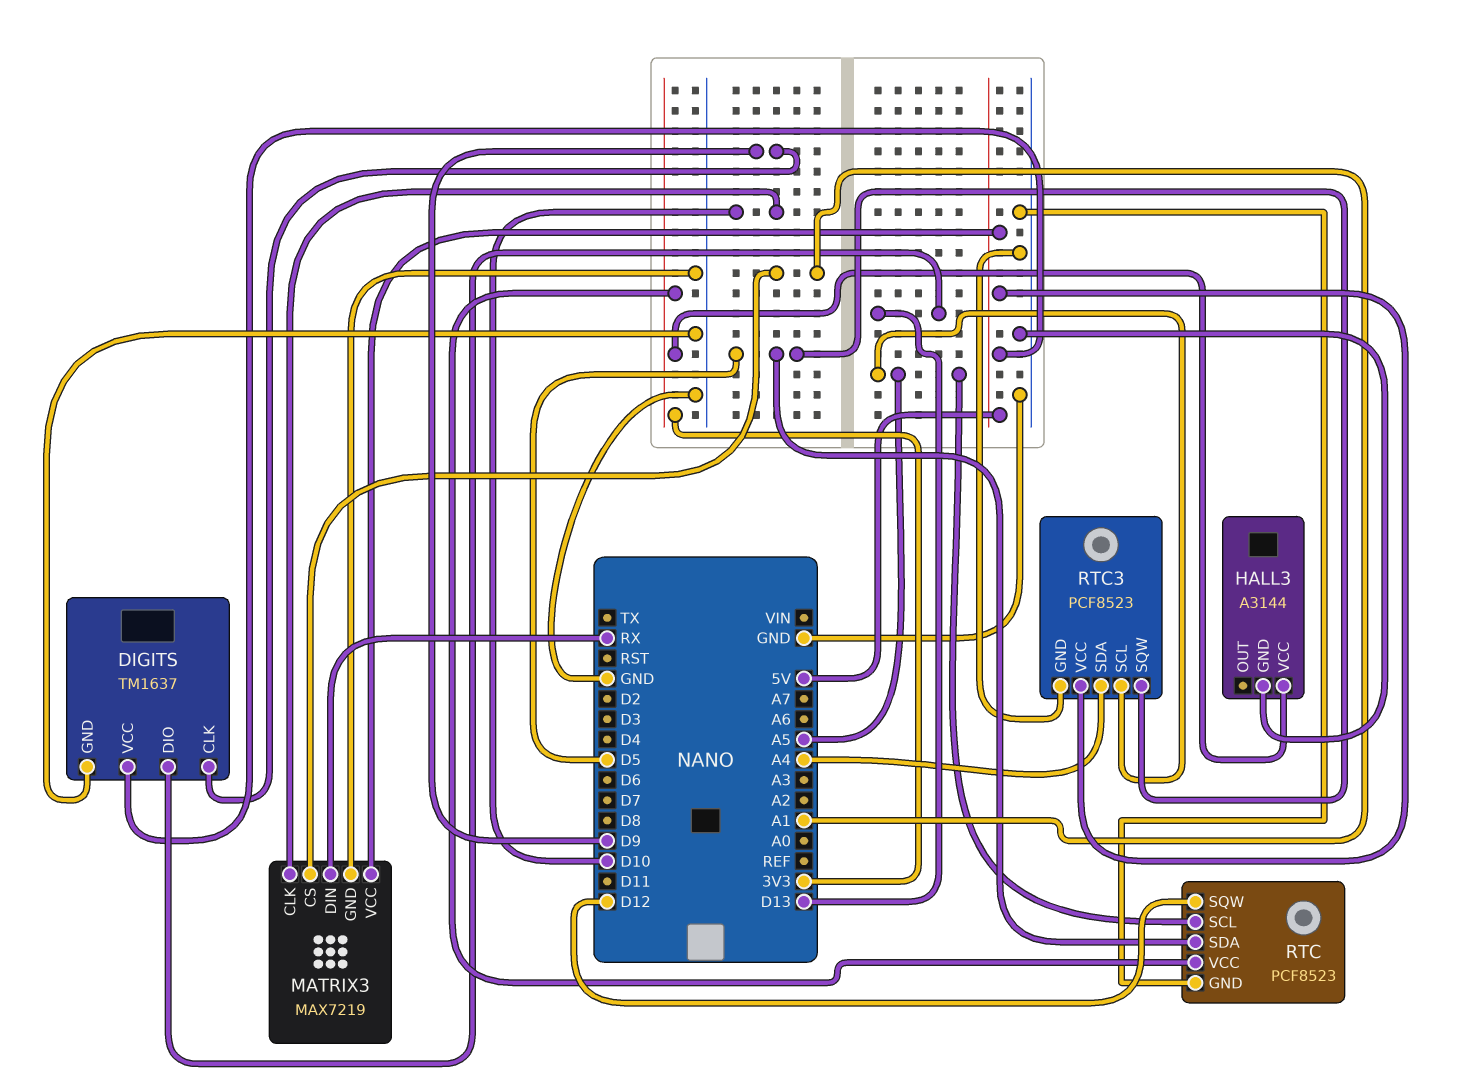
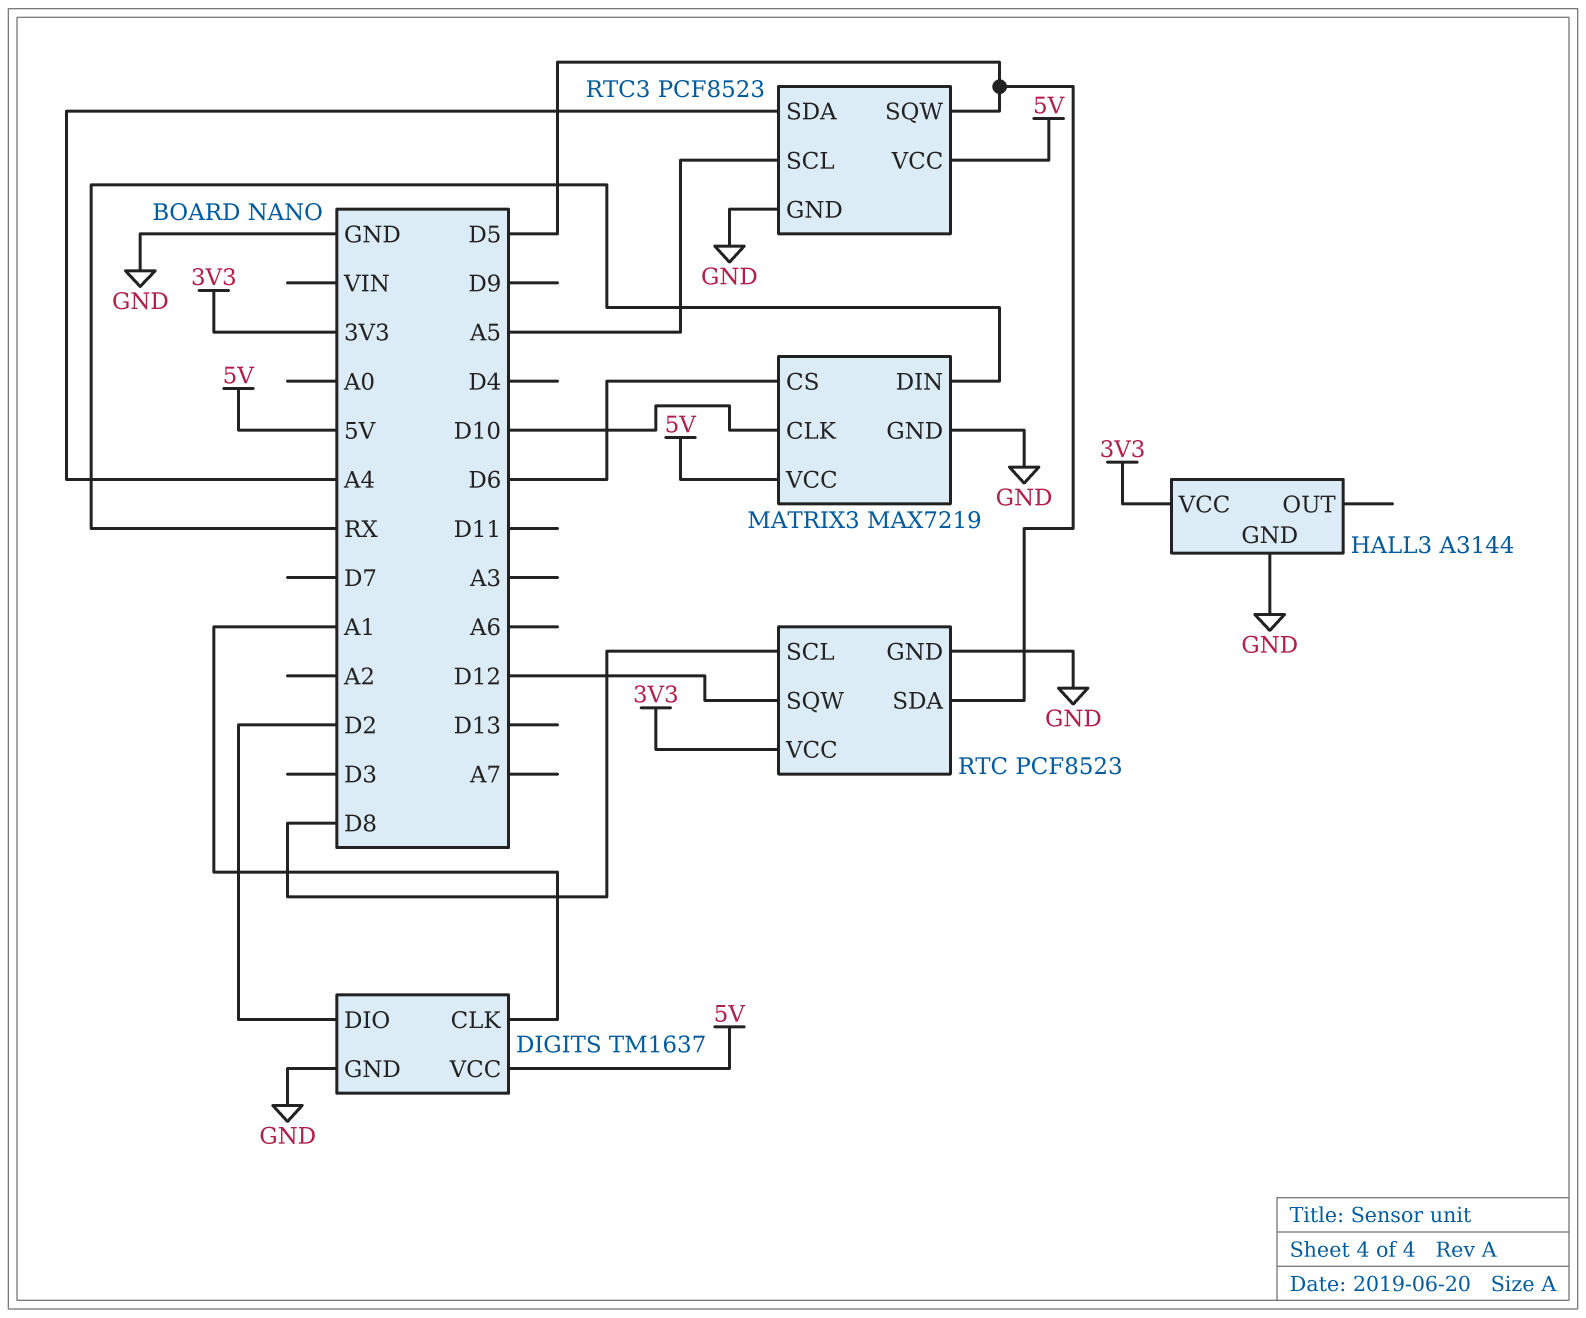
DIGITS pin CLK: D9 -> A1
DIGITS pin DIO: D13 -> D2
MATRIX3 pin CS: A1 -> D6
RTC pin SCL: A5 -> D8

